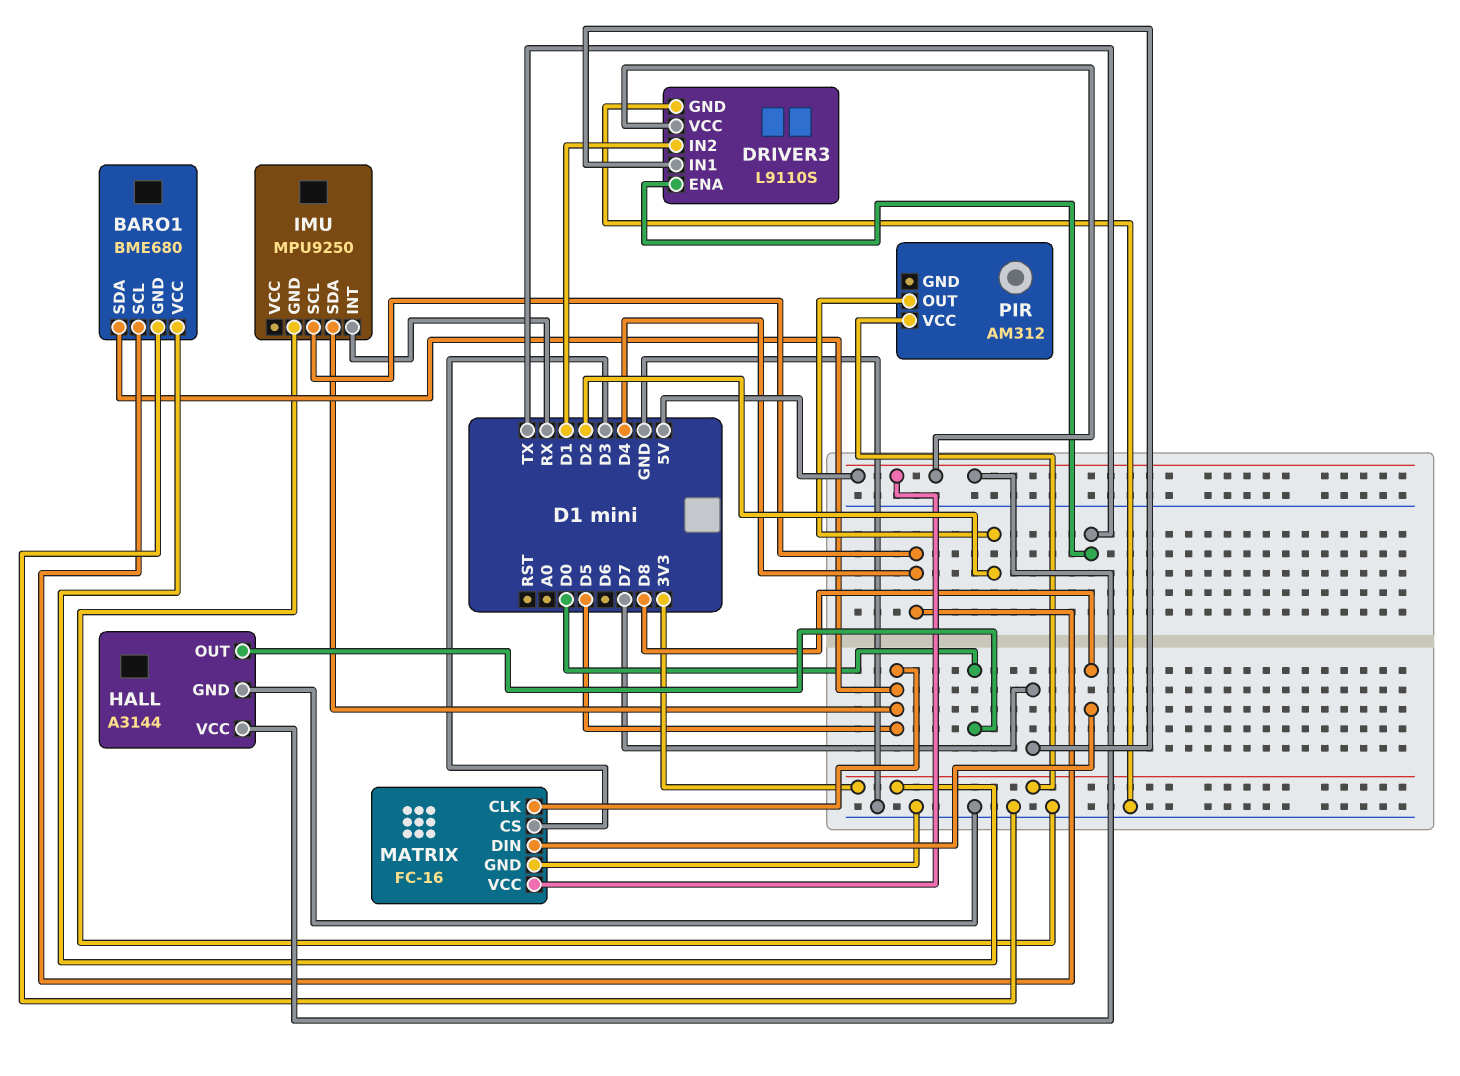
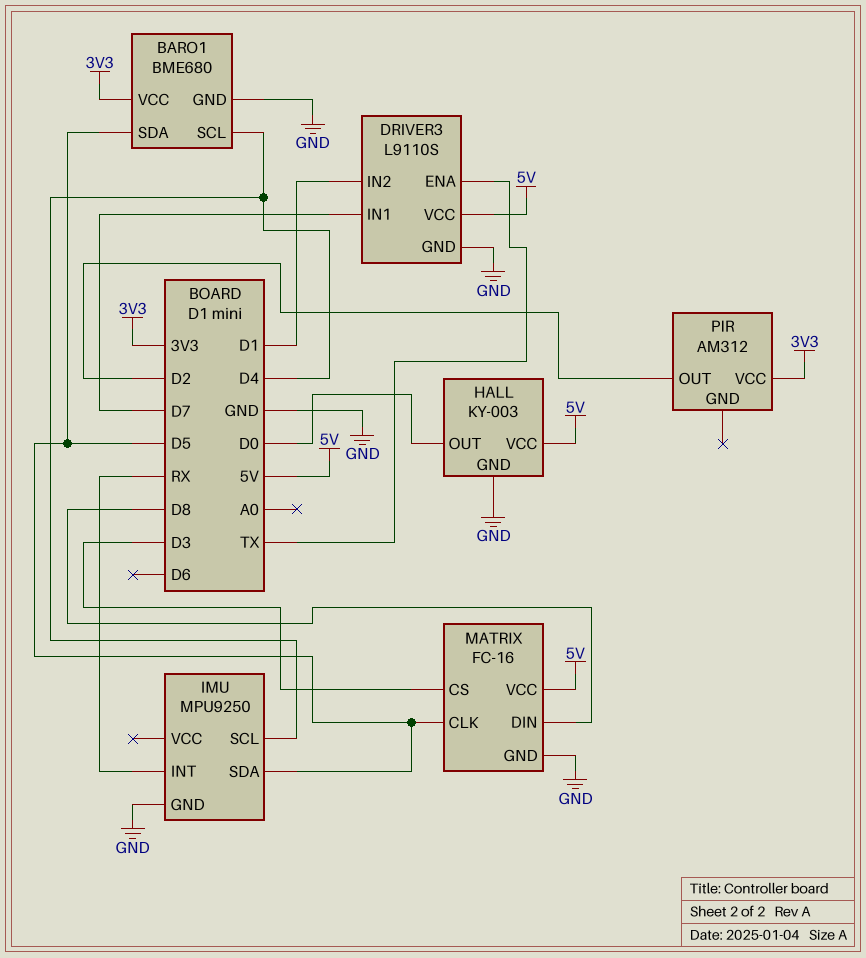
HALL: A3144 -> KY-003

